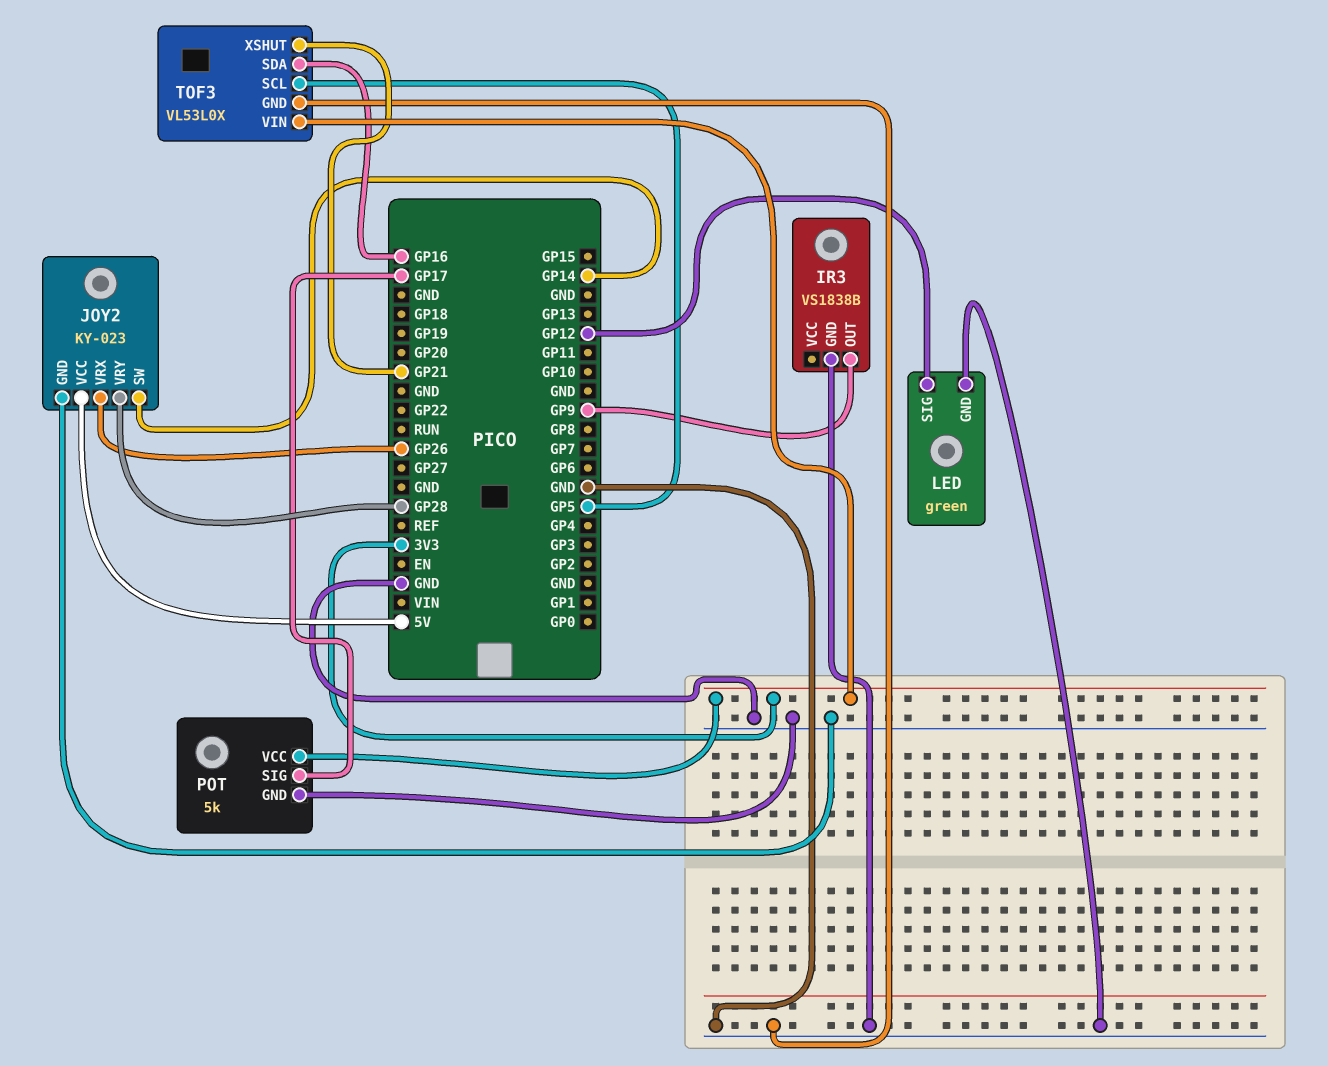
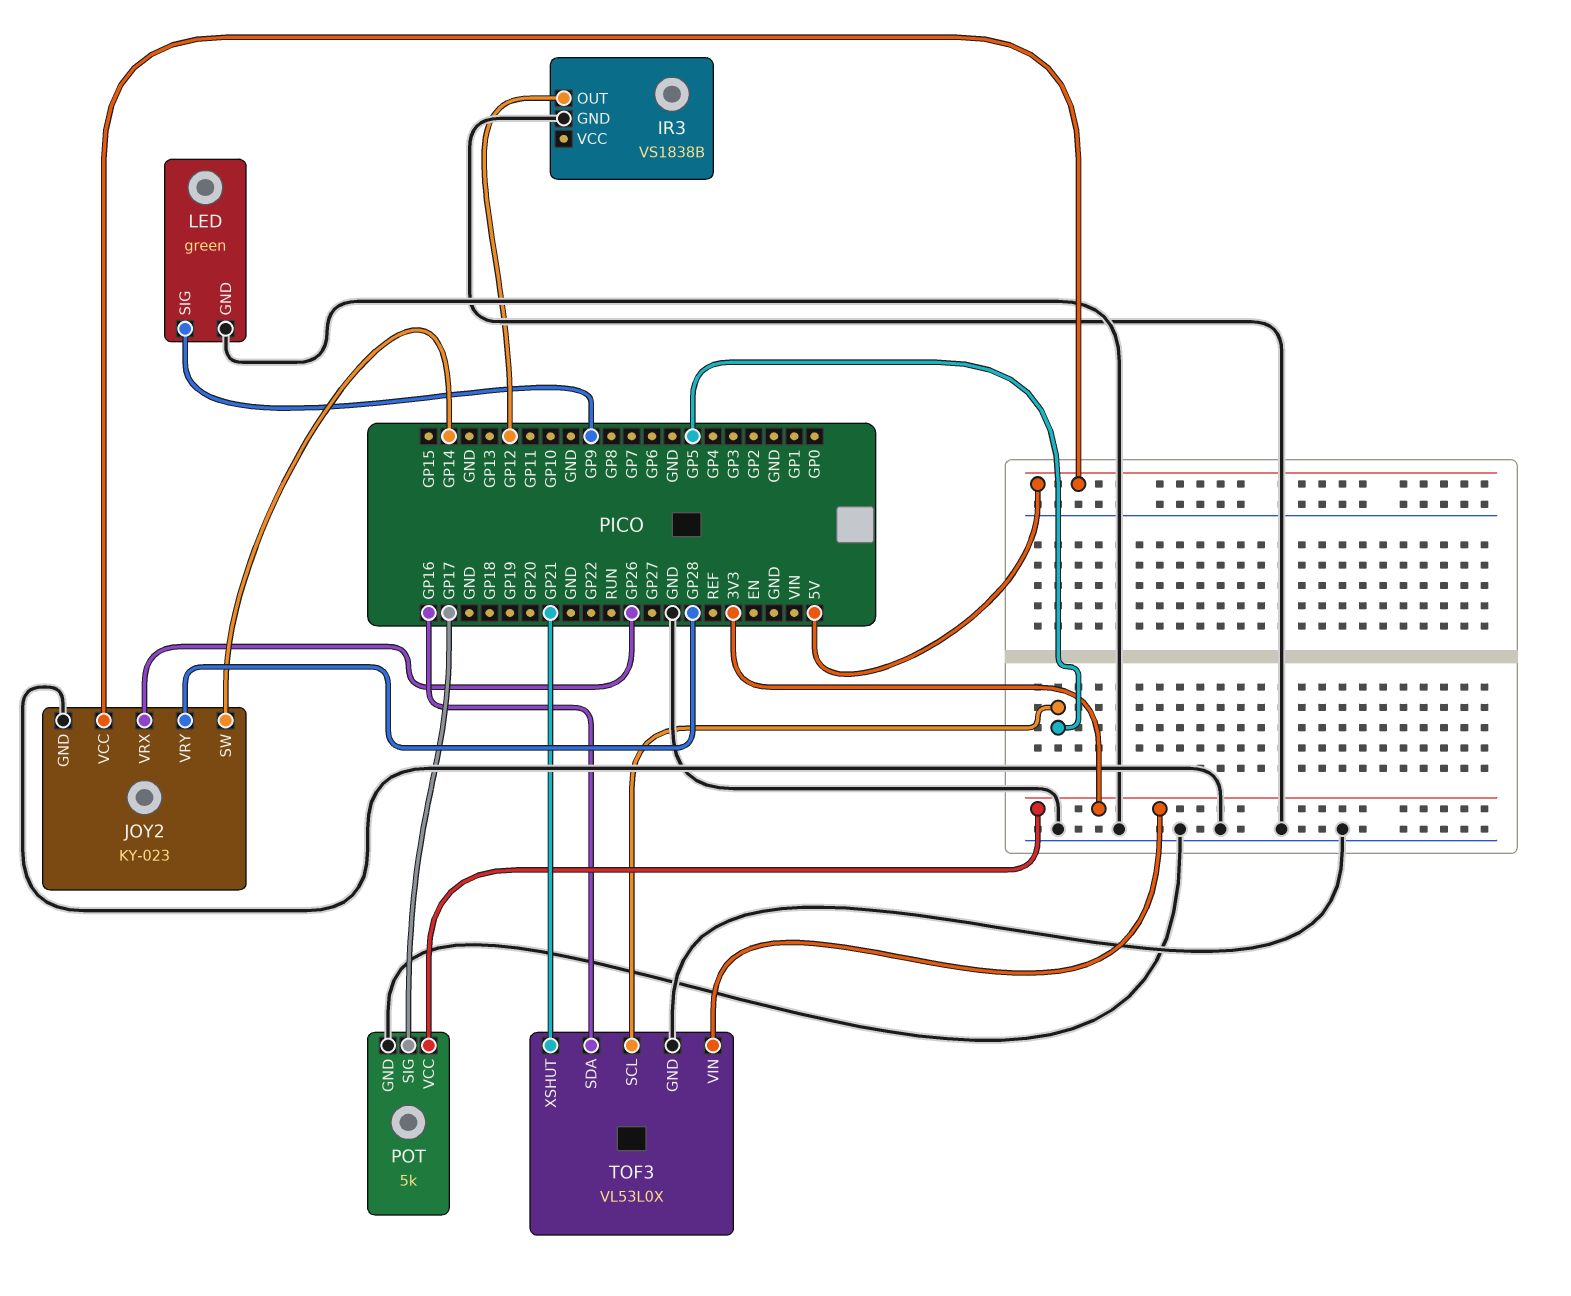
IR3 pin OUT: GP9 -> GP12
LED pin SIG: GP12 -> GP9

